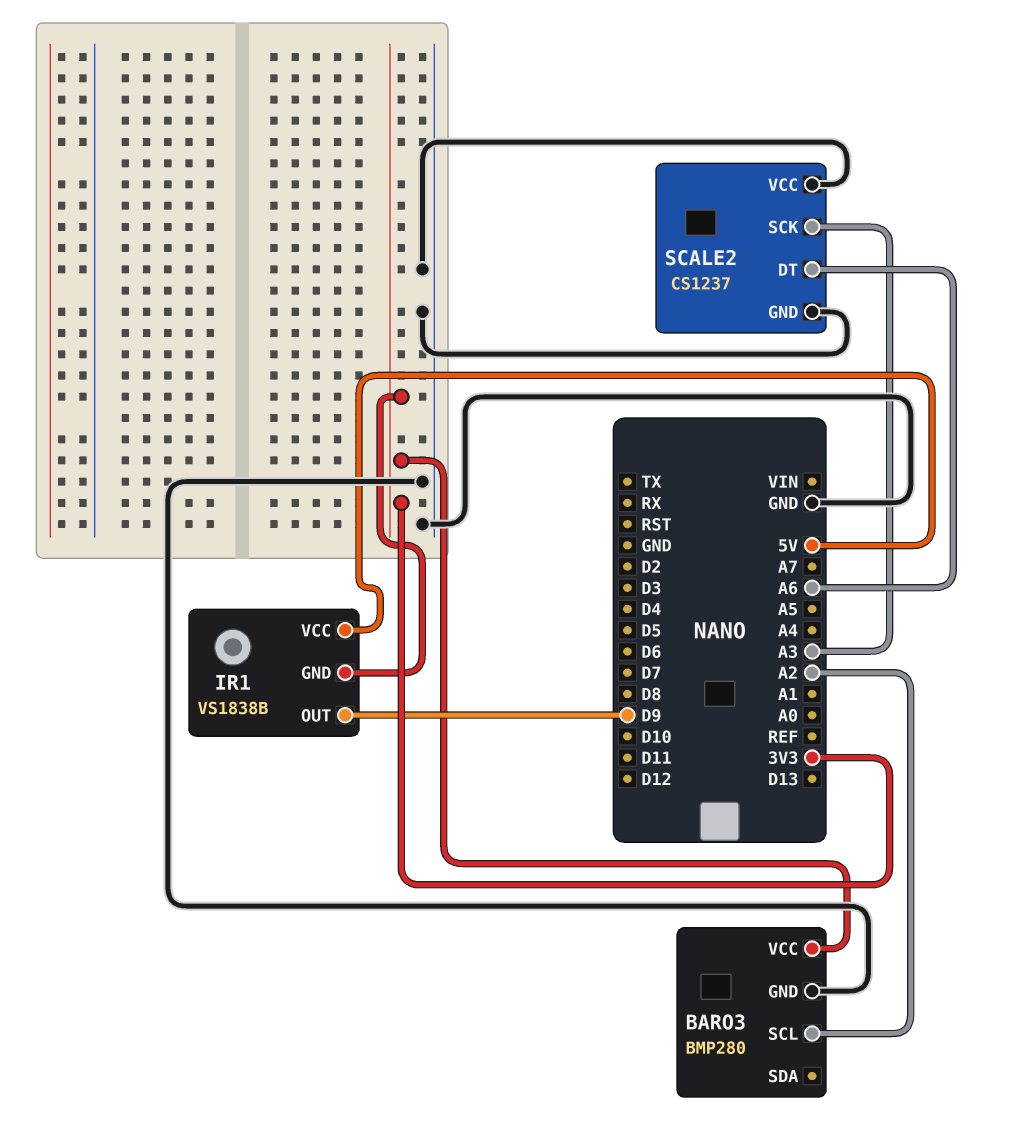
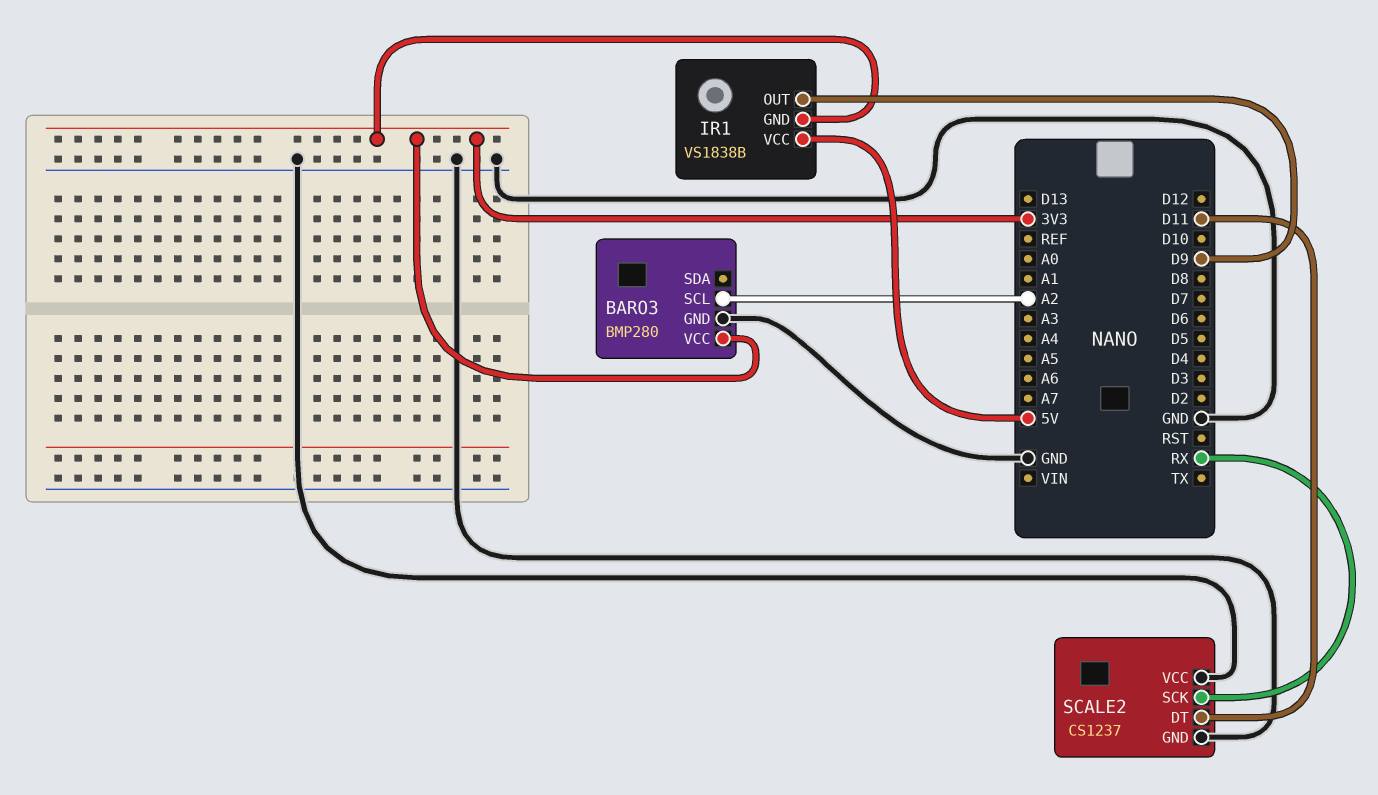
SCALE2 pin DT: A6 -> D11
SCALE2 pin SCK: A3 -> RX

